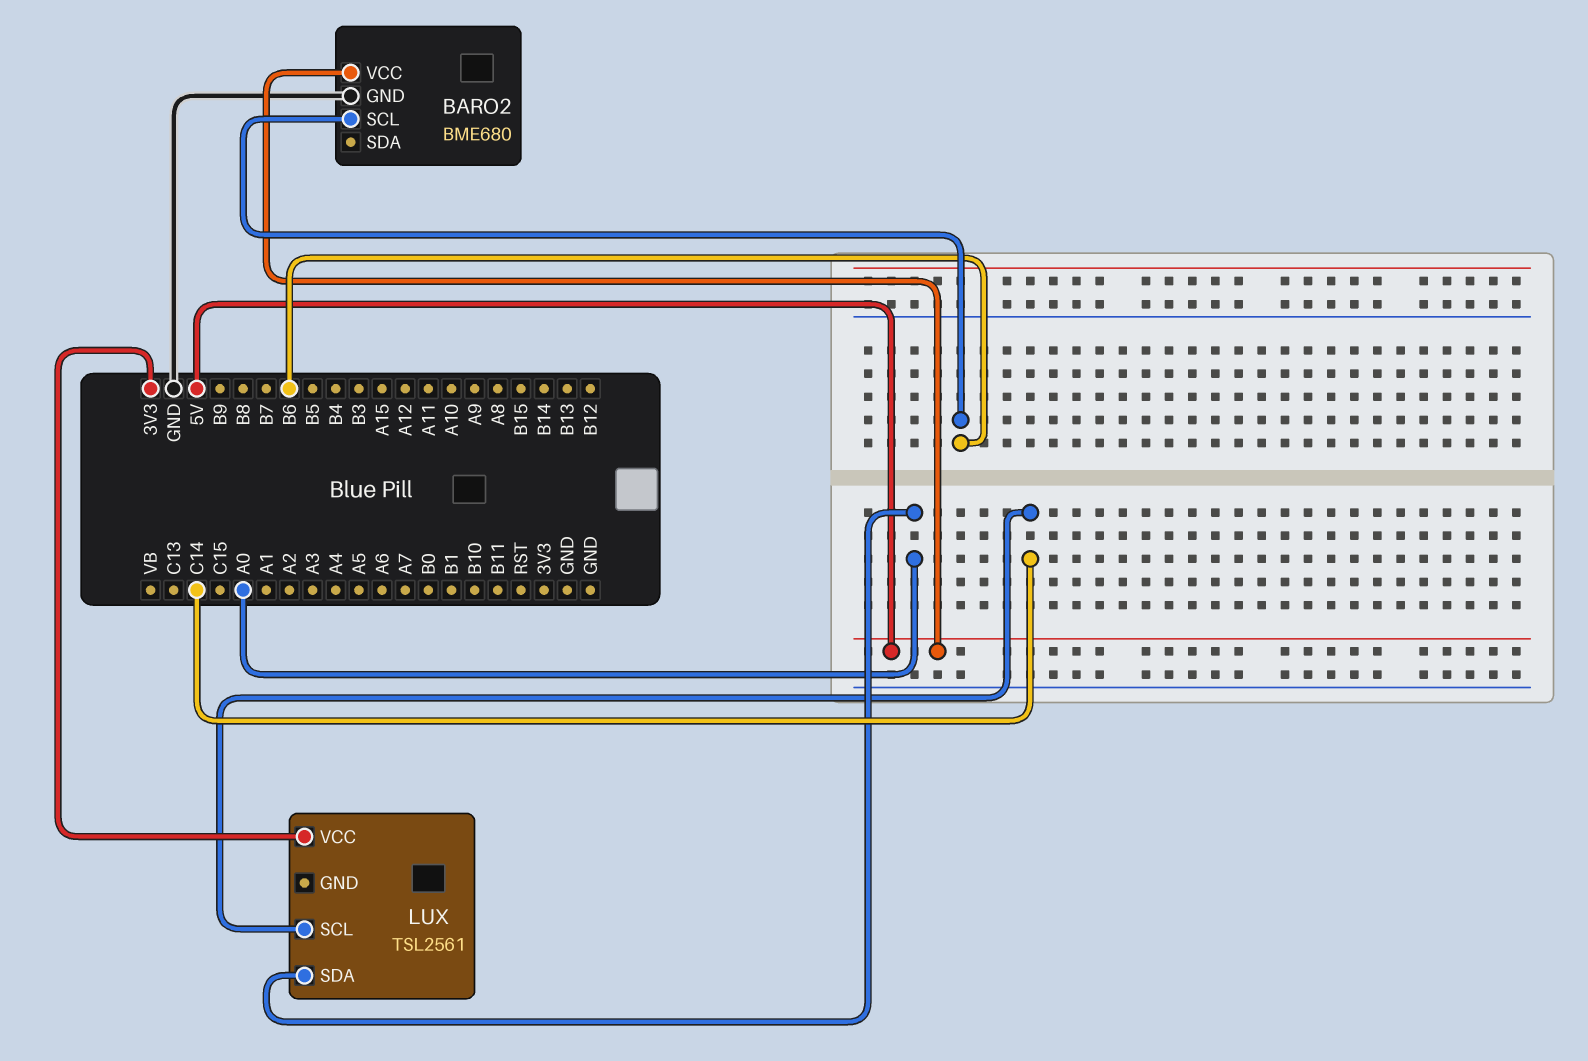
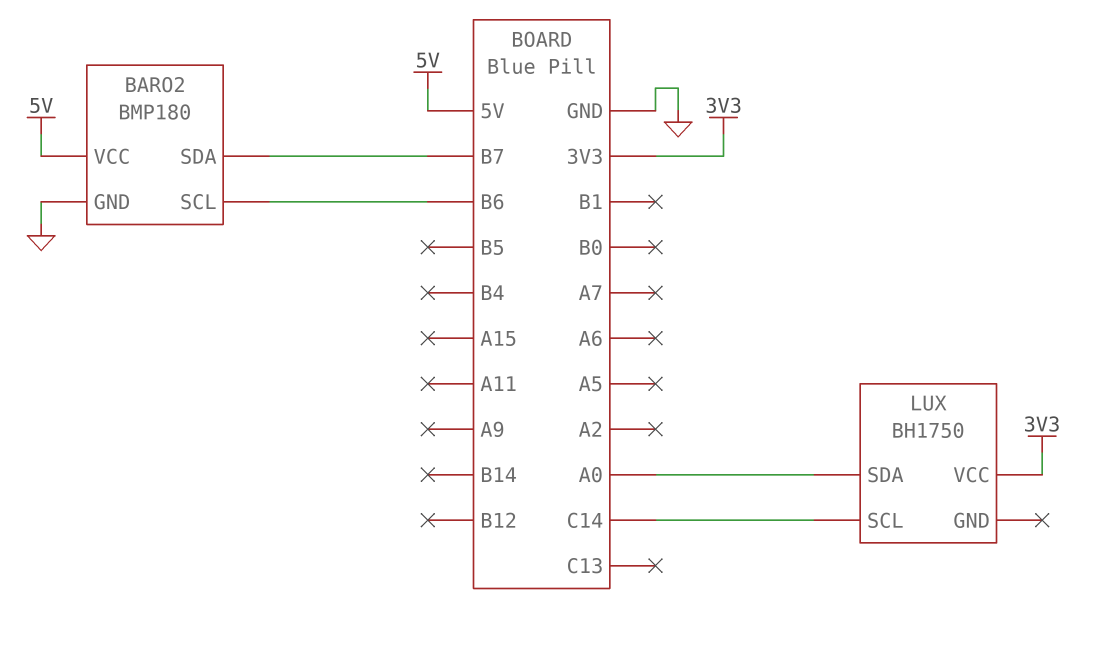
BARO2: BME680 -> BMP180
BARO2 pin SDA: none -> B7
LUX: TSL2561 -> BH1750

